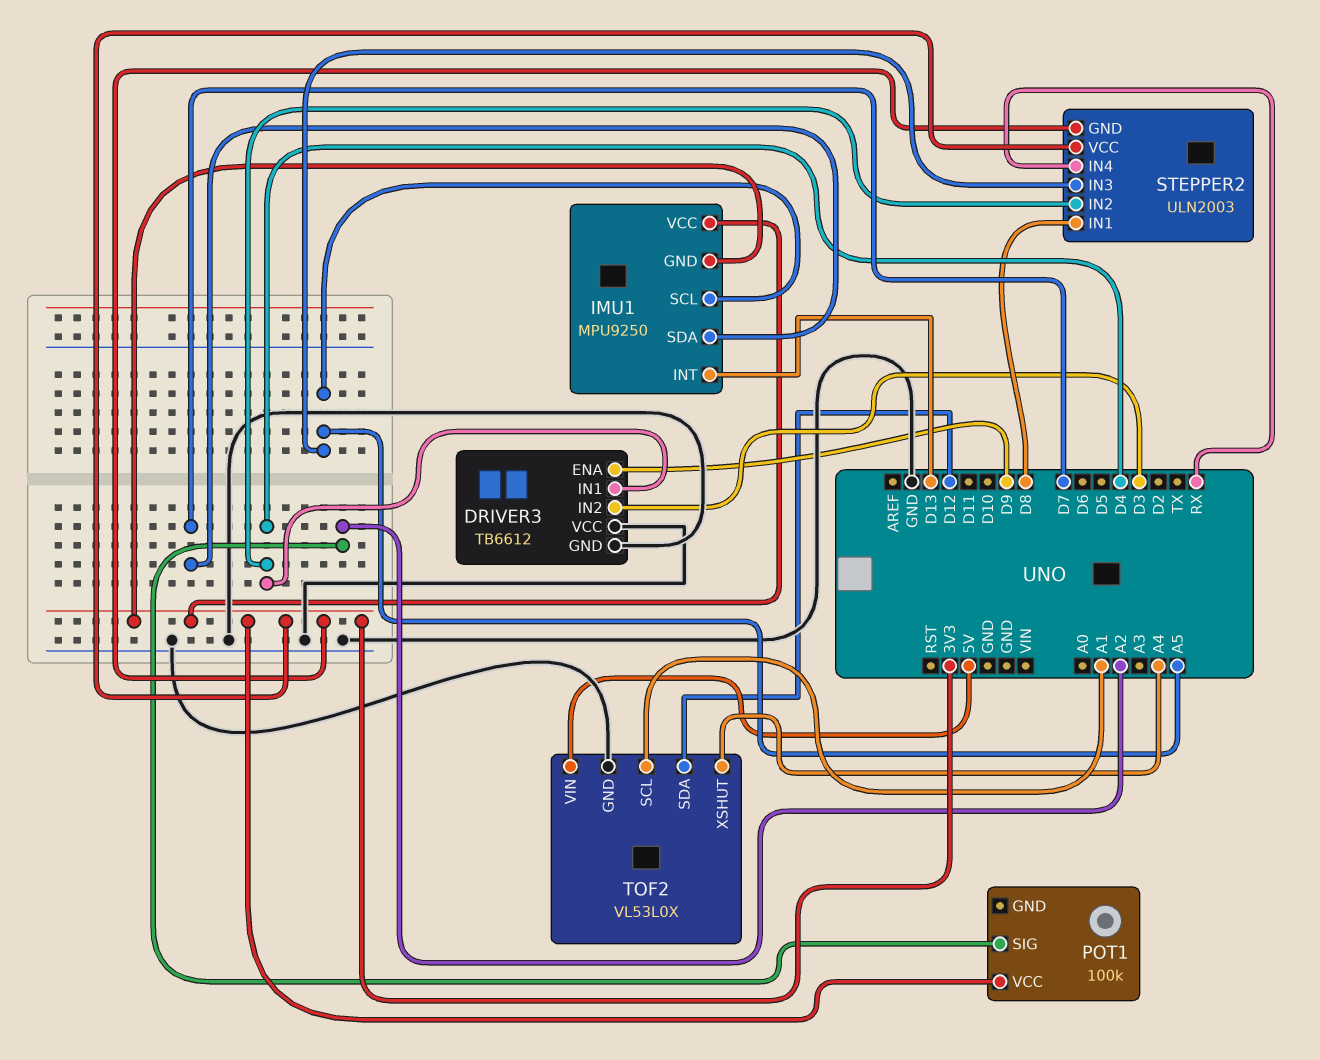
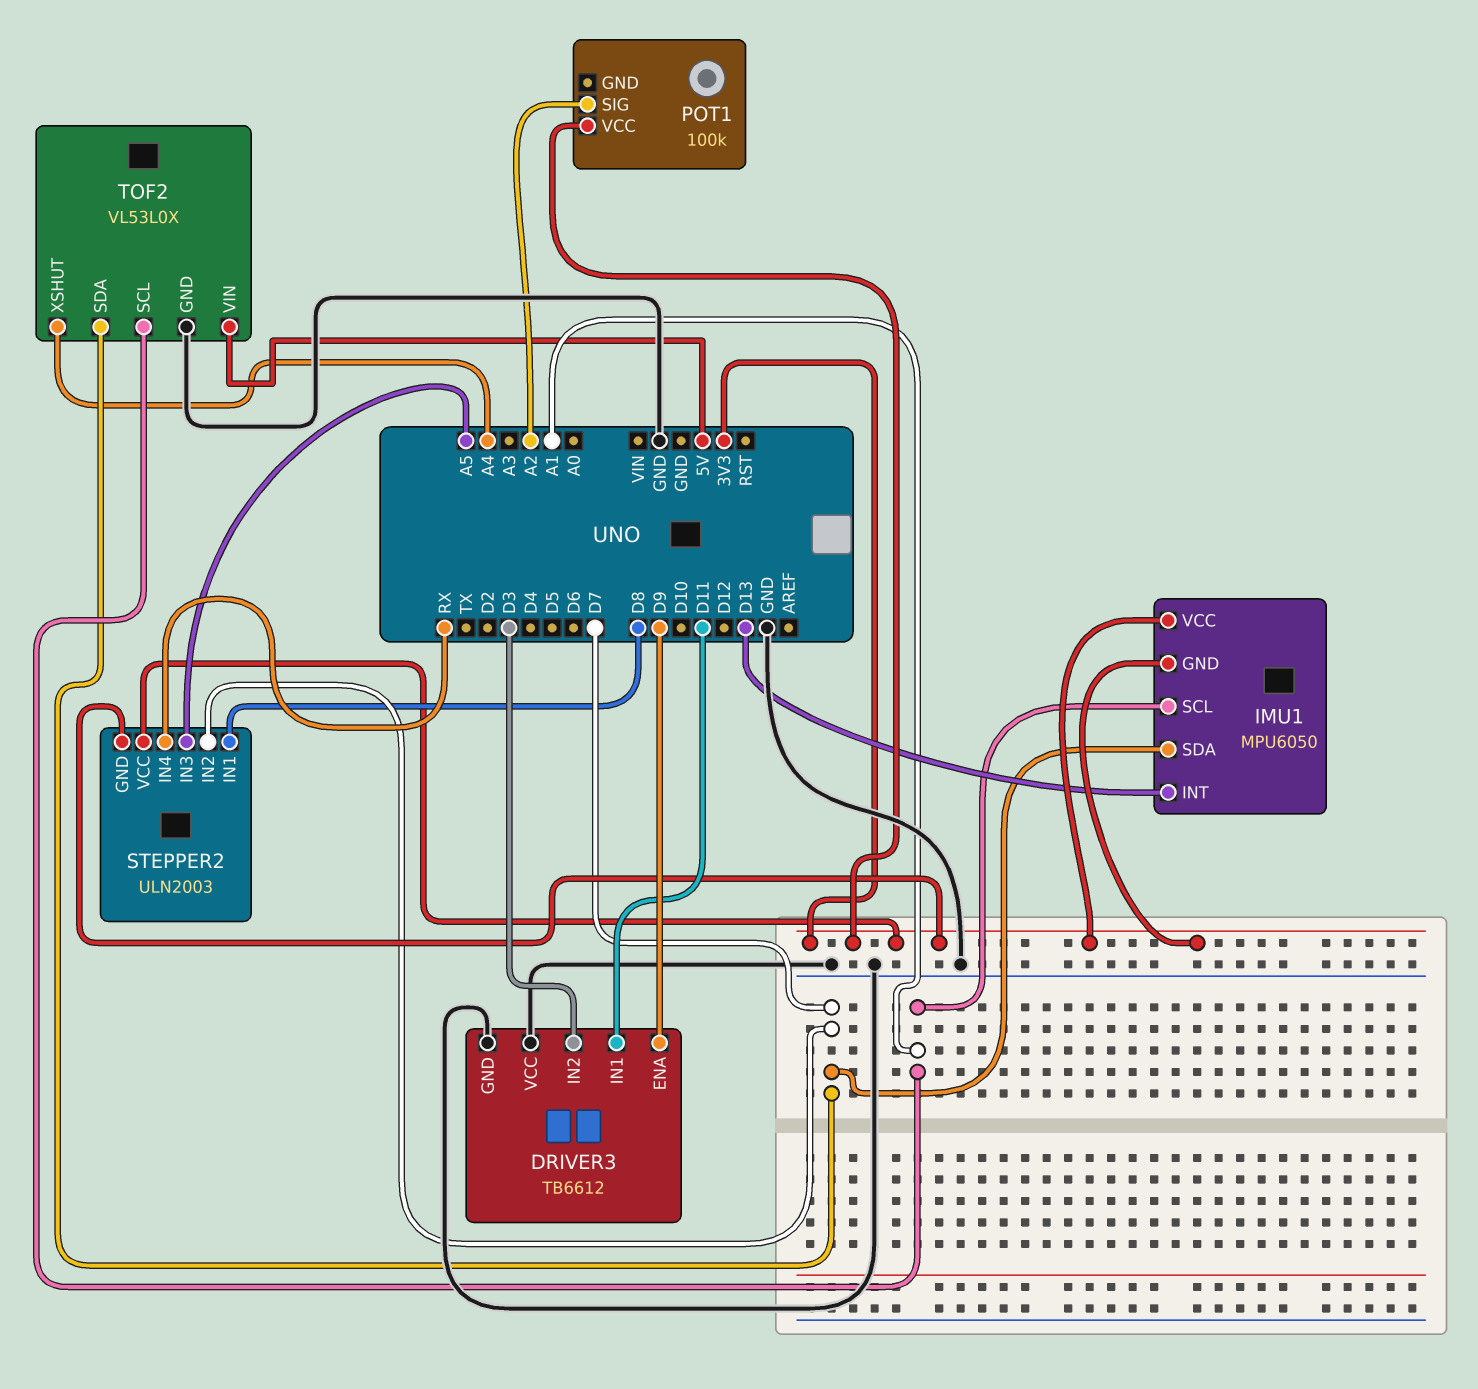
DRIVER3 pin IN1: D4 -> D11
IMU1: MPU9250 -> MPU6050
IMU1 pin SCL: A5 -> A1
STEPPER2 pin IN2: D4 -> D7
TOF2 pin SDA: D12 -> D7

